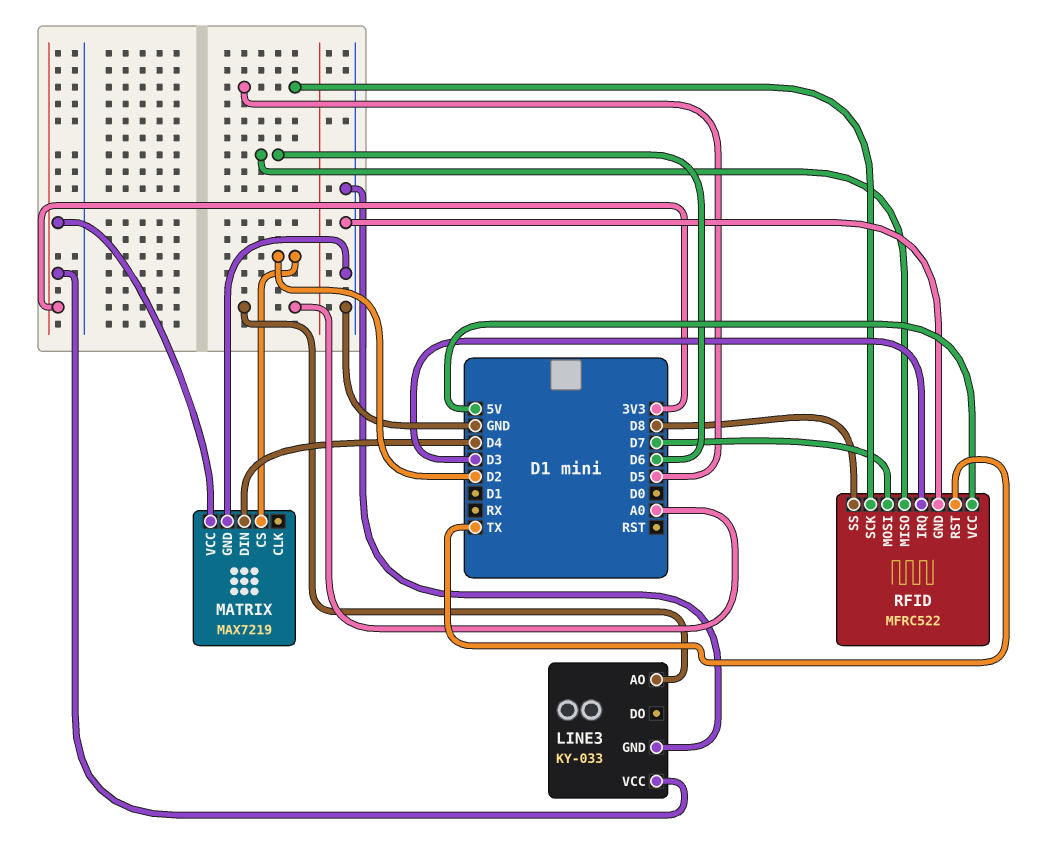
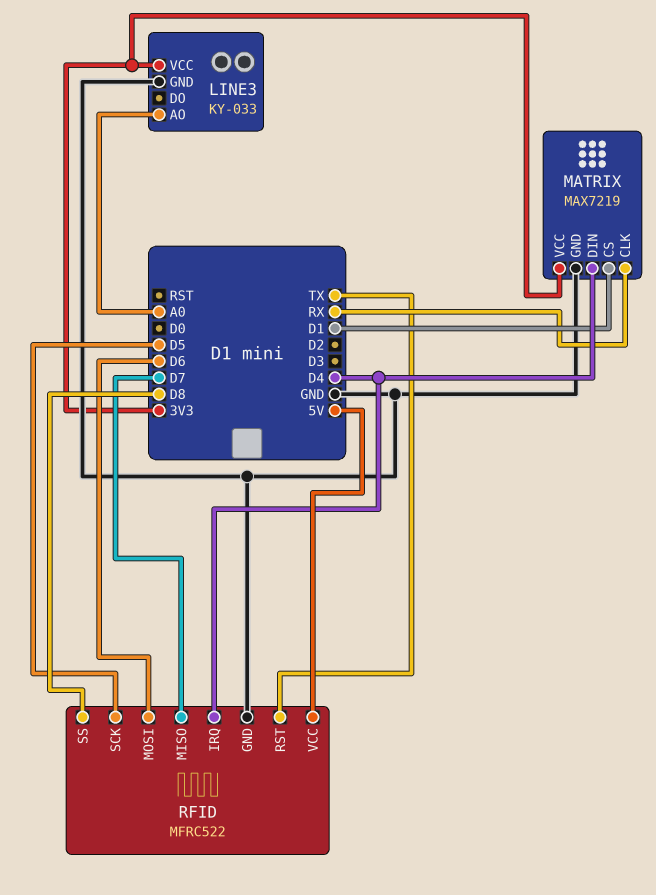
MATRIX pin CLK: none -> RX
MATRIX pin CS: D2 -> D1
RFID pin IRQ: D3 -> D4
RFID pin MISO: D6 -> D7
RFID pin MOSI: D7 -> D6

